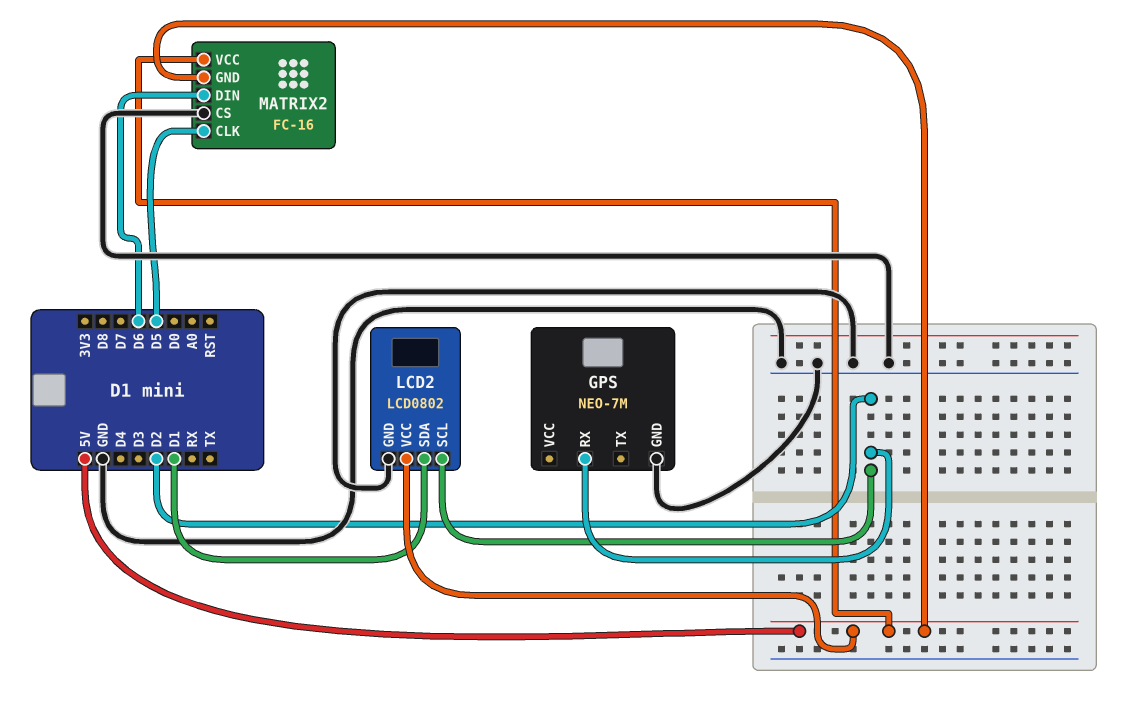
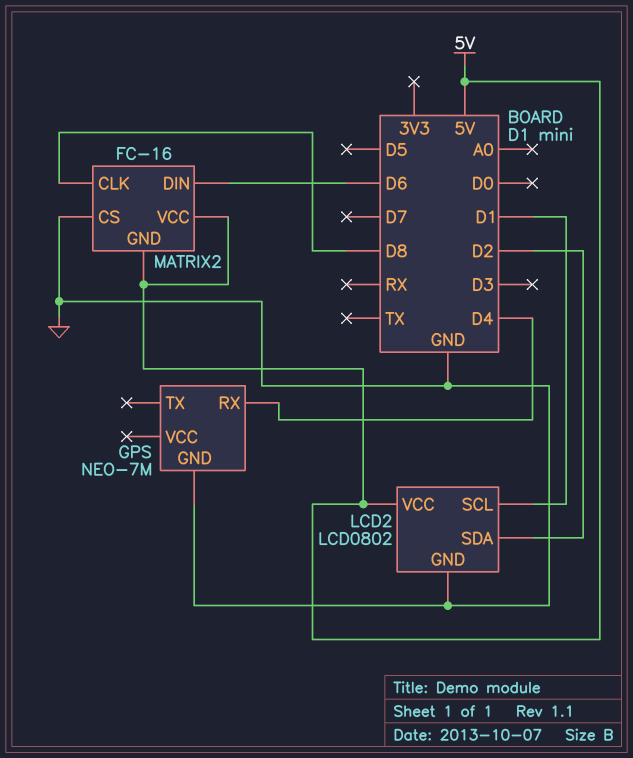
GPS pin RX: D2 -> D4
LCD2 pin SCL: D2 -> D1
LCD2 pin SDA: D1 -> D2
MATRIX2 pin CLK: D5 -> D8

